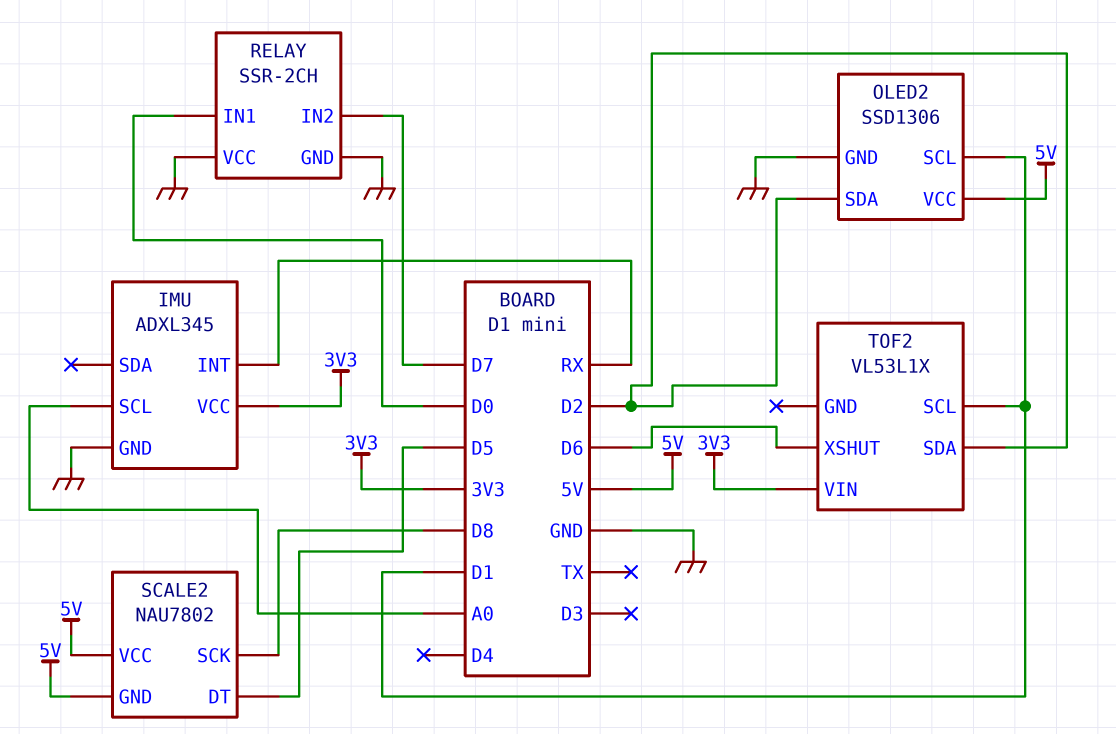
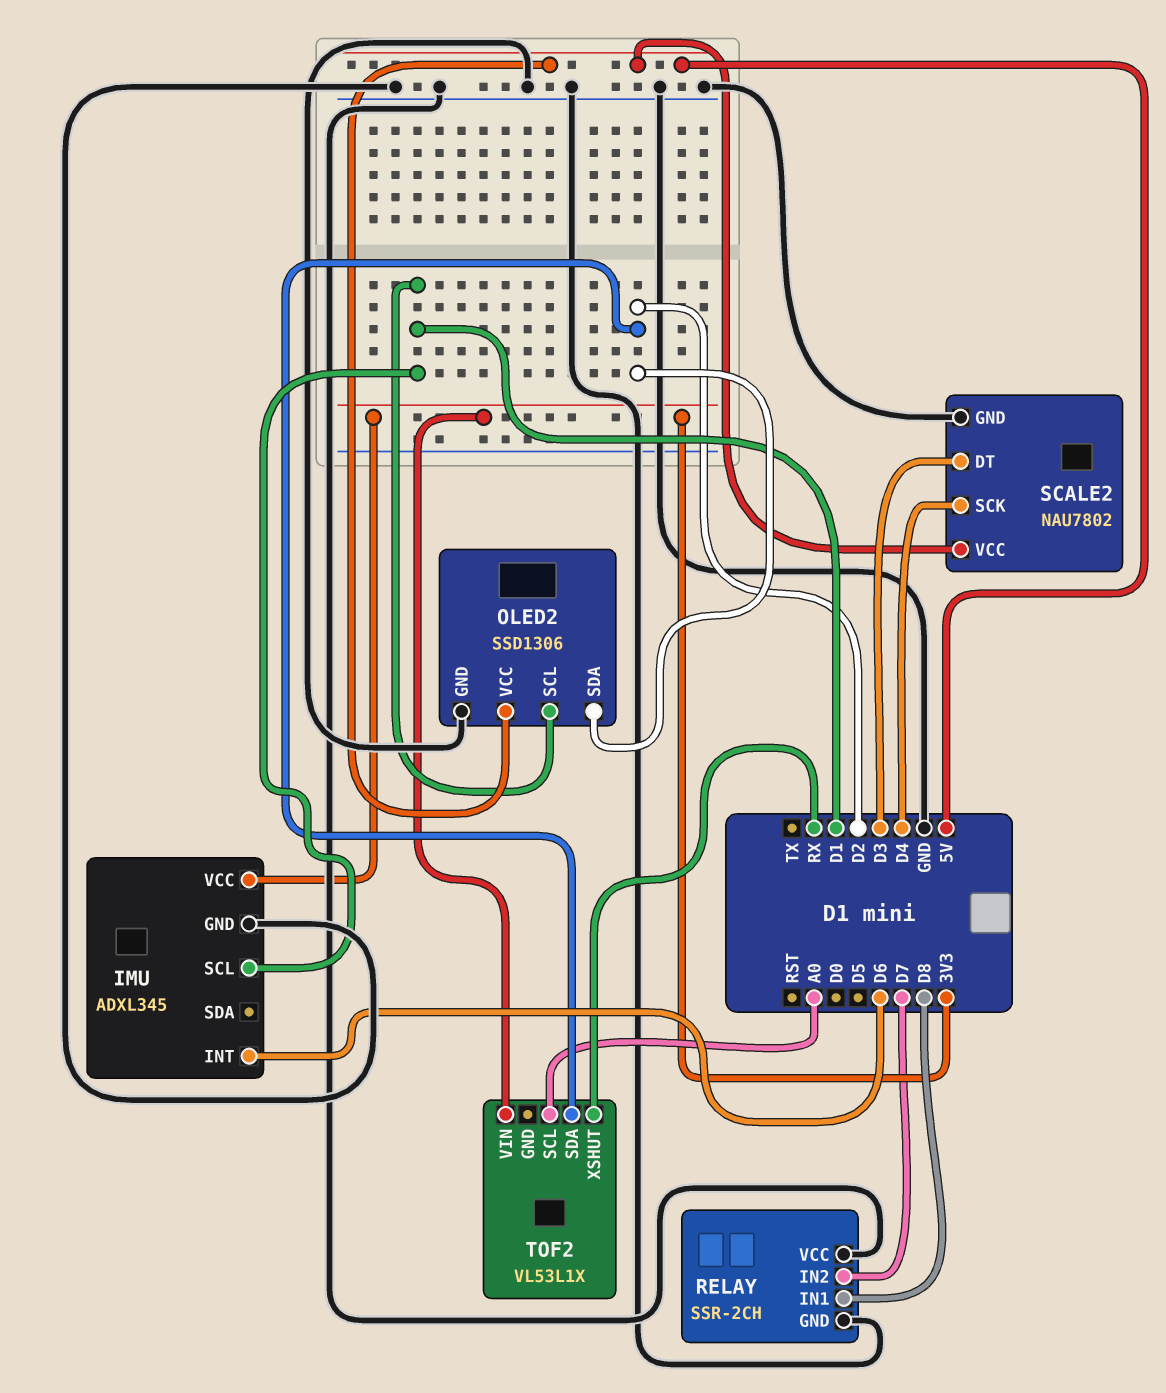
IMU pin INT: RX -> D6
IMU pin SCL: A0 -> D1
RELAY pin IN1: D0 -> D8
SCALE2 pin DT: D5 -> D3
SCALE2 pin GND: 5V -> GND
SCALE2 pin SCK: D8 -> D4
TOF2 pin SCL: D1 -> A0
TOF2 pin XSHUT: D6 -> RX

